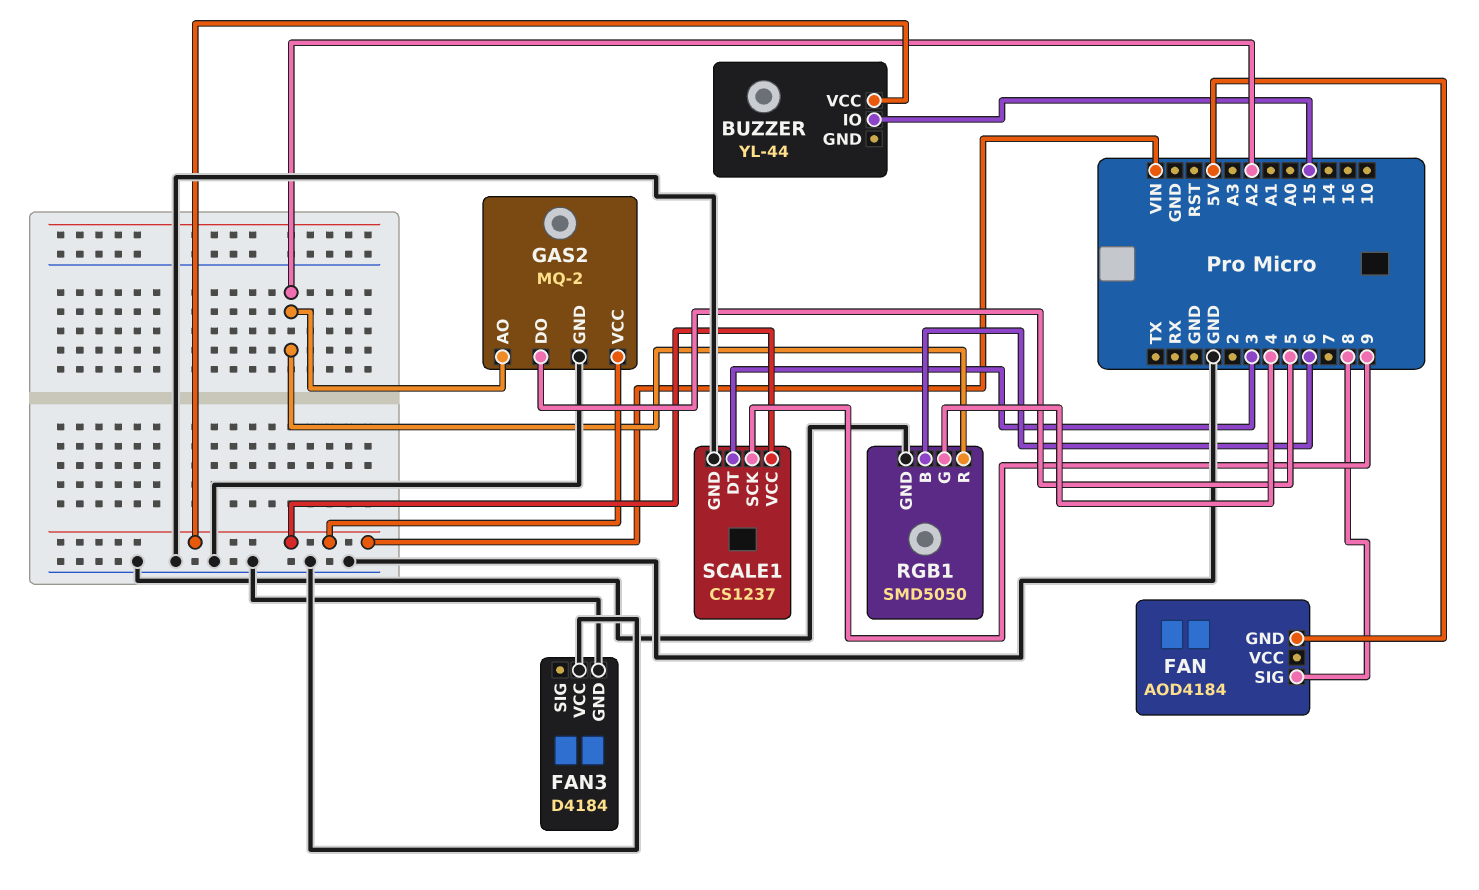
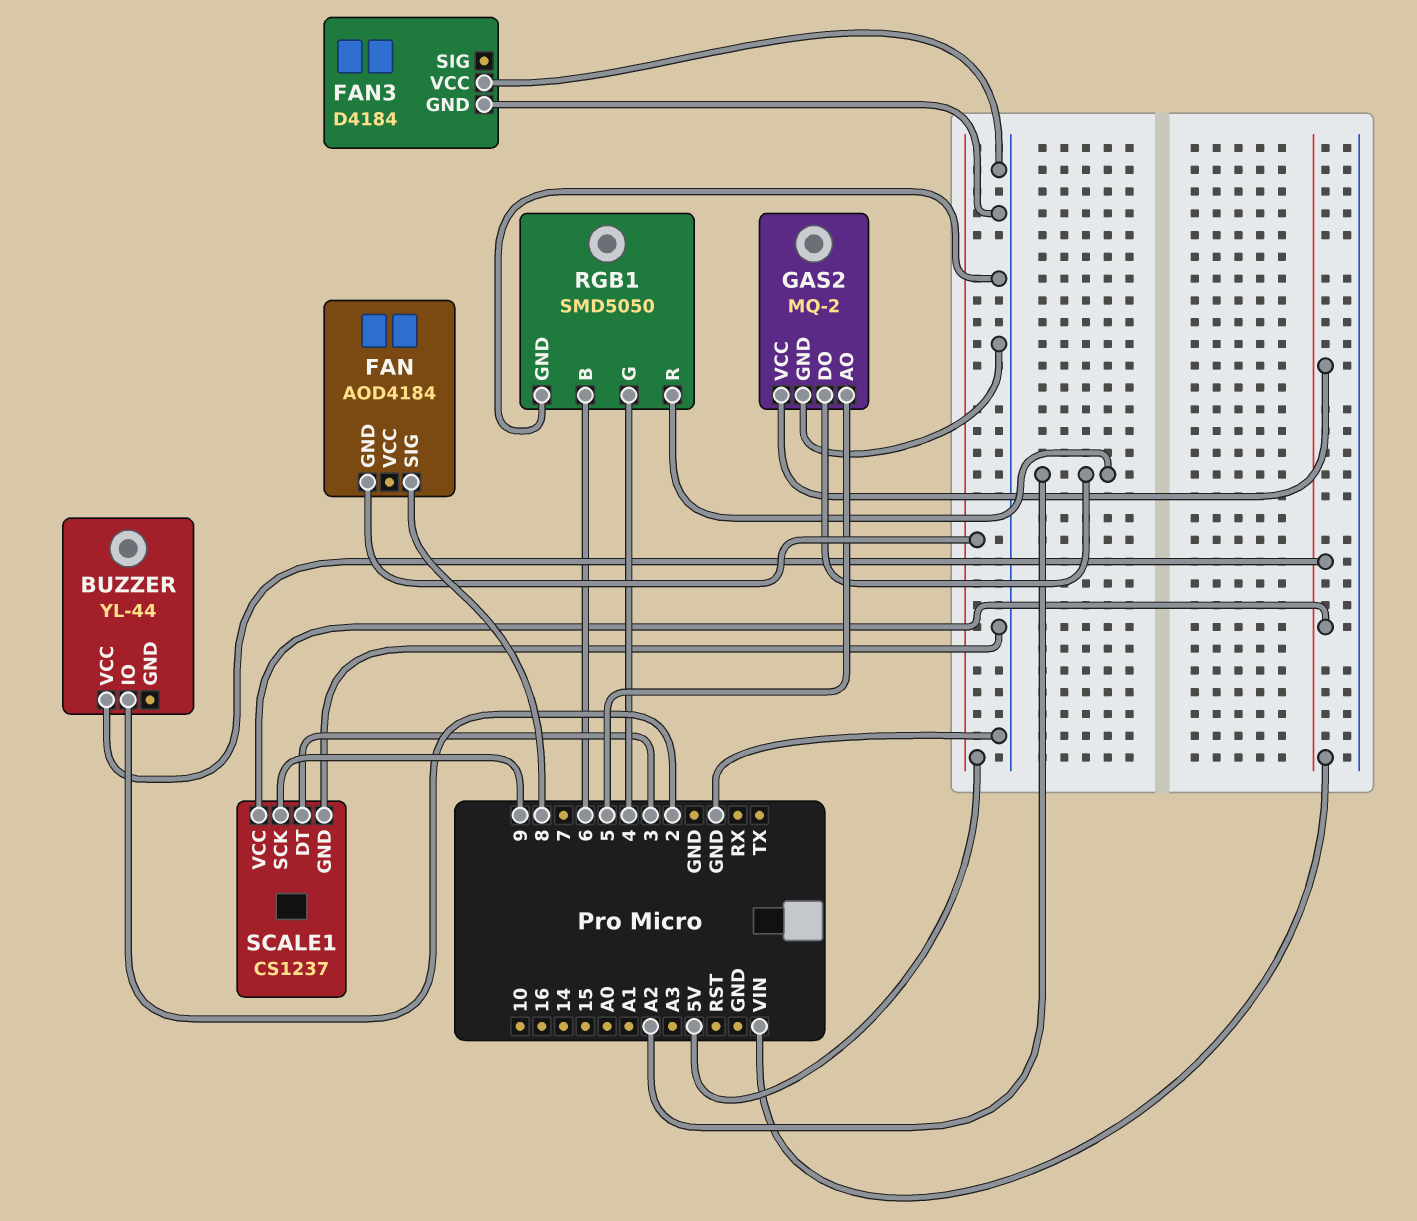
BUZZER pin IO: 15 -> 2
GAS2 pin AO: A2 -> 5
GAS2 pin DO: 5 -> A2

